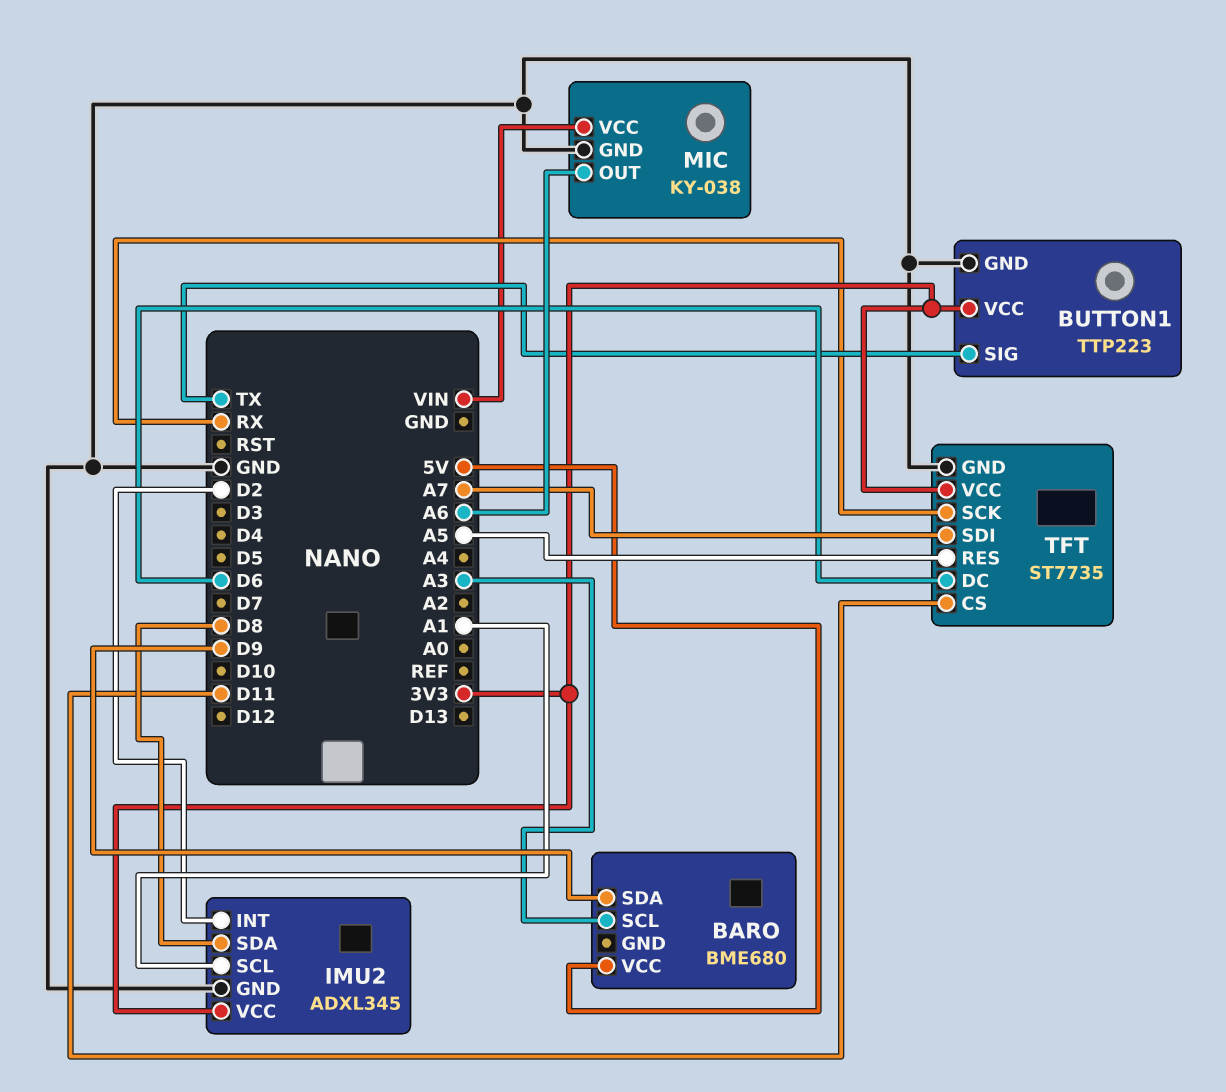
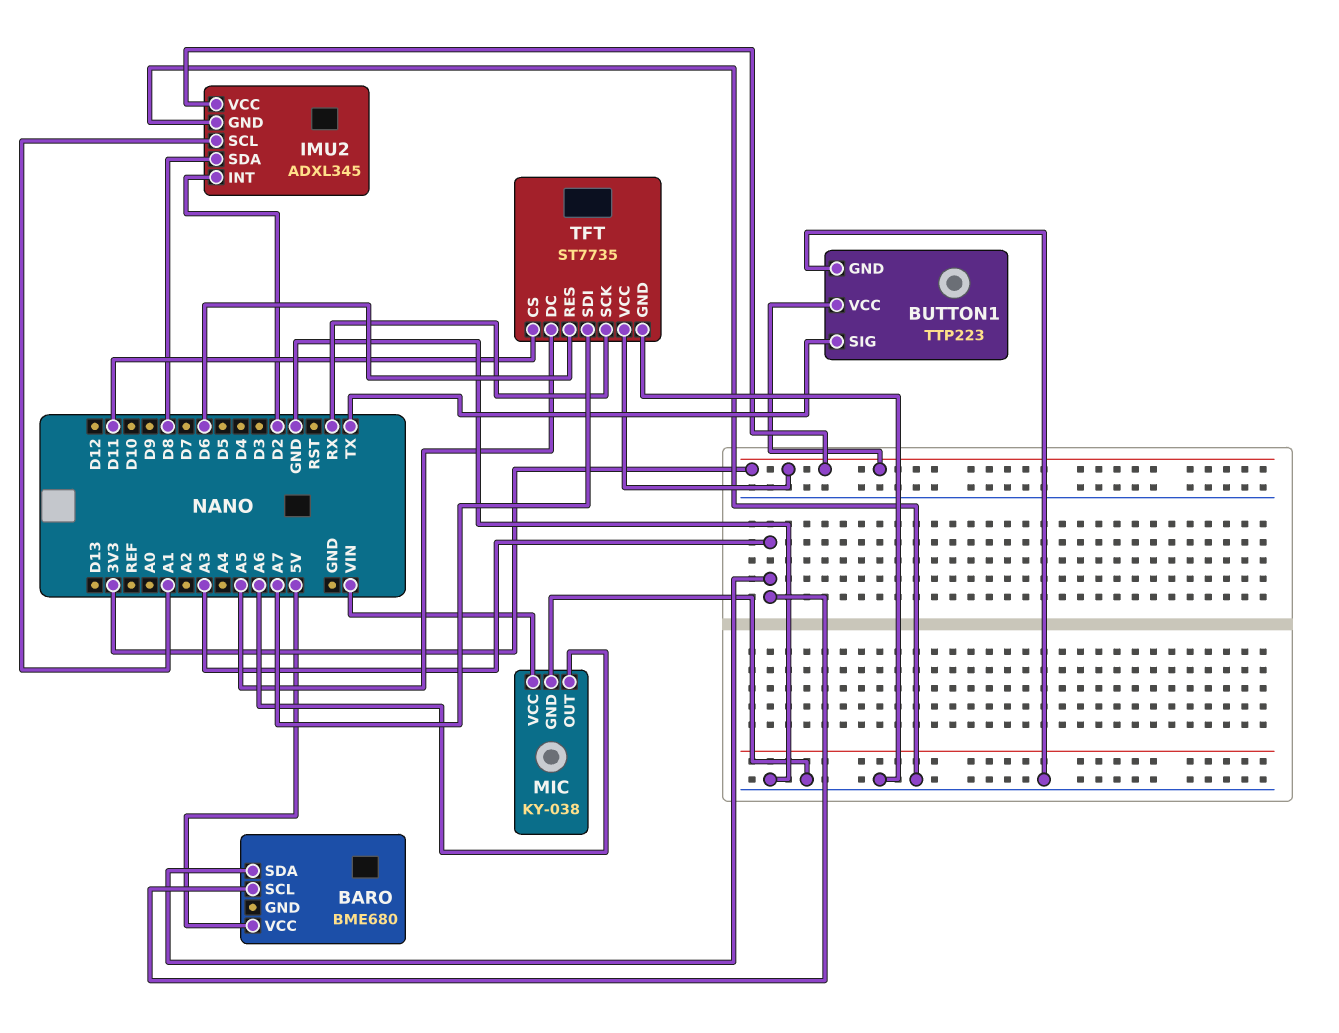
BARO pin SDA: D9 -> A3
TFT pin DC: D6 -> A5
TFT pin RES: A5 -> D6

